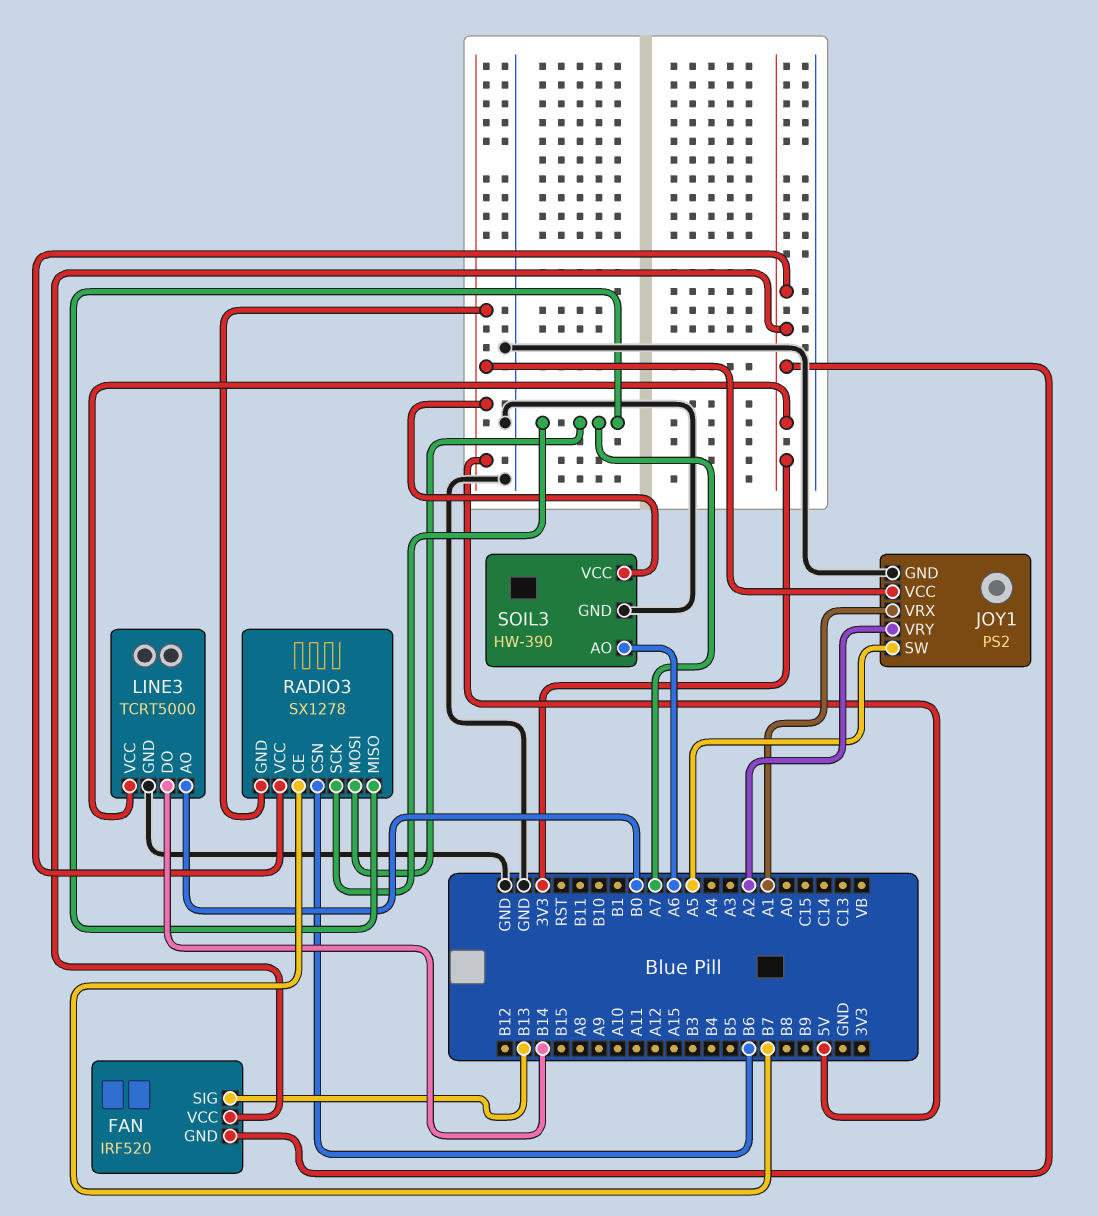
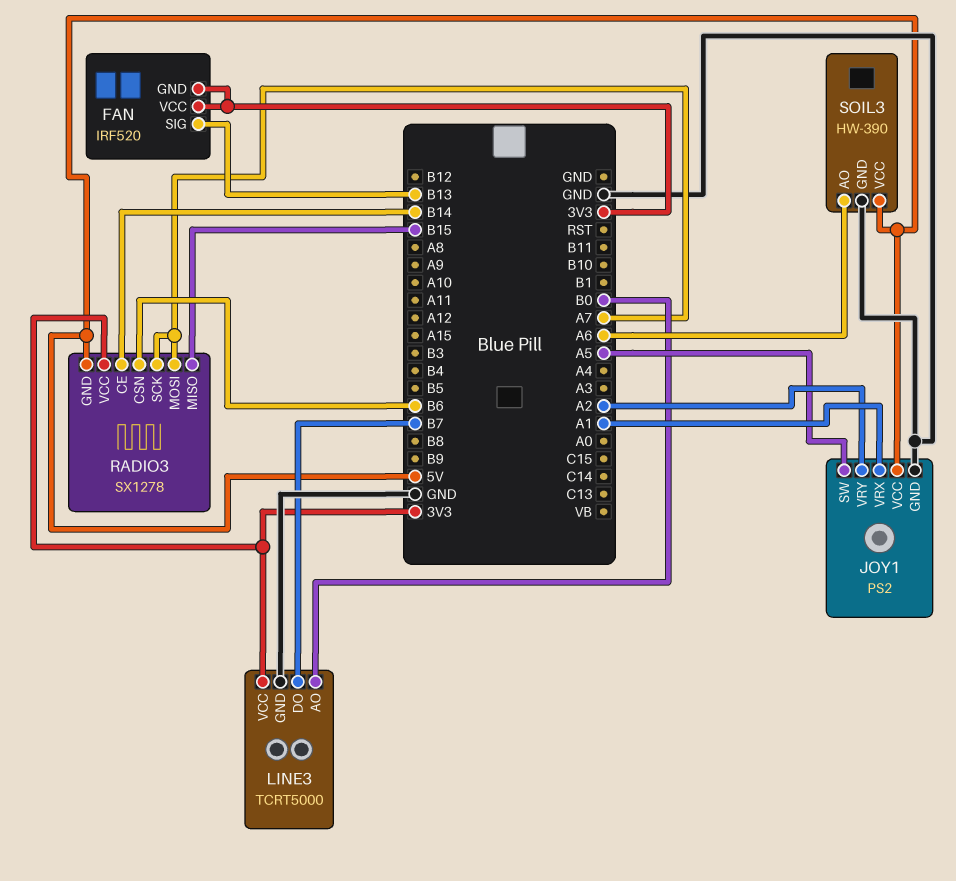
LINE3 pin DO: B14 -> B7
RADIO3 pin CE: B7 -> B14
RADIO3 pin MISO: A7 -> B15

